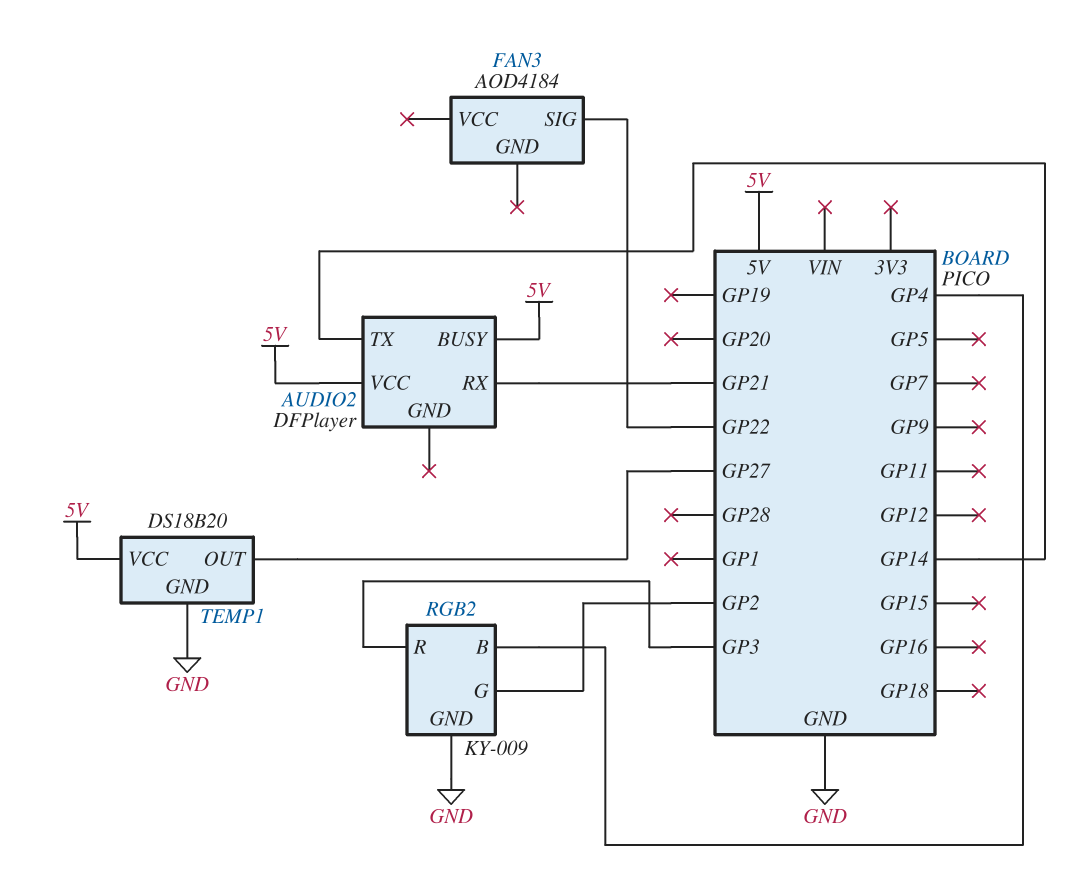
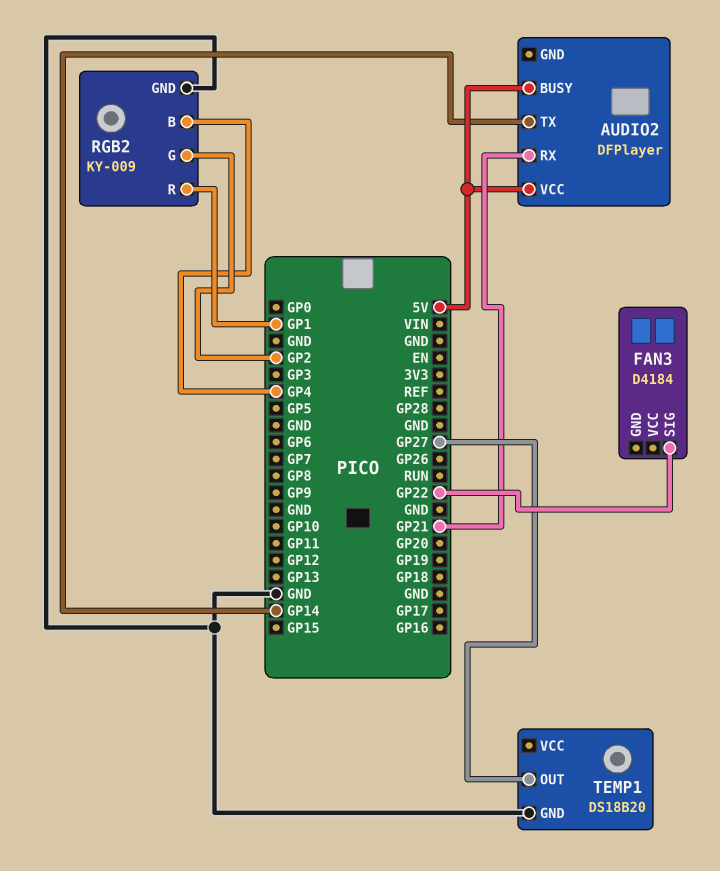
FAN3: AOD4184 -> D4184
RGB2 pin R: GP3 -> GP1
TEMP1 pin VCC: 5V -> none

